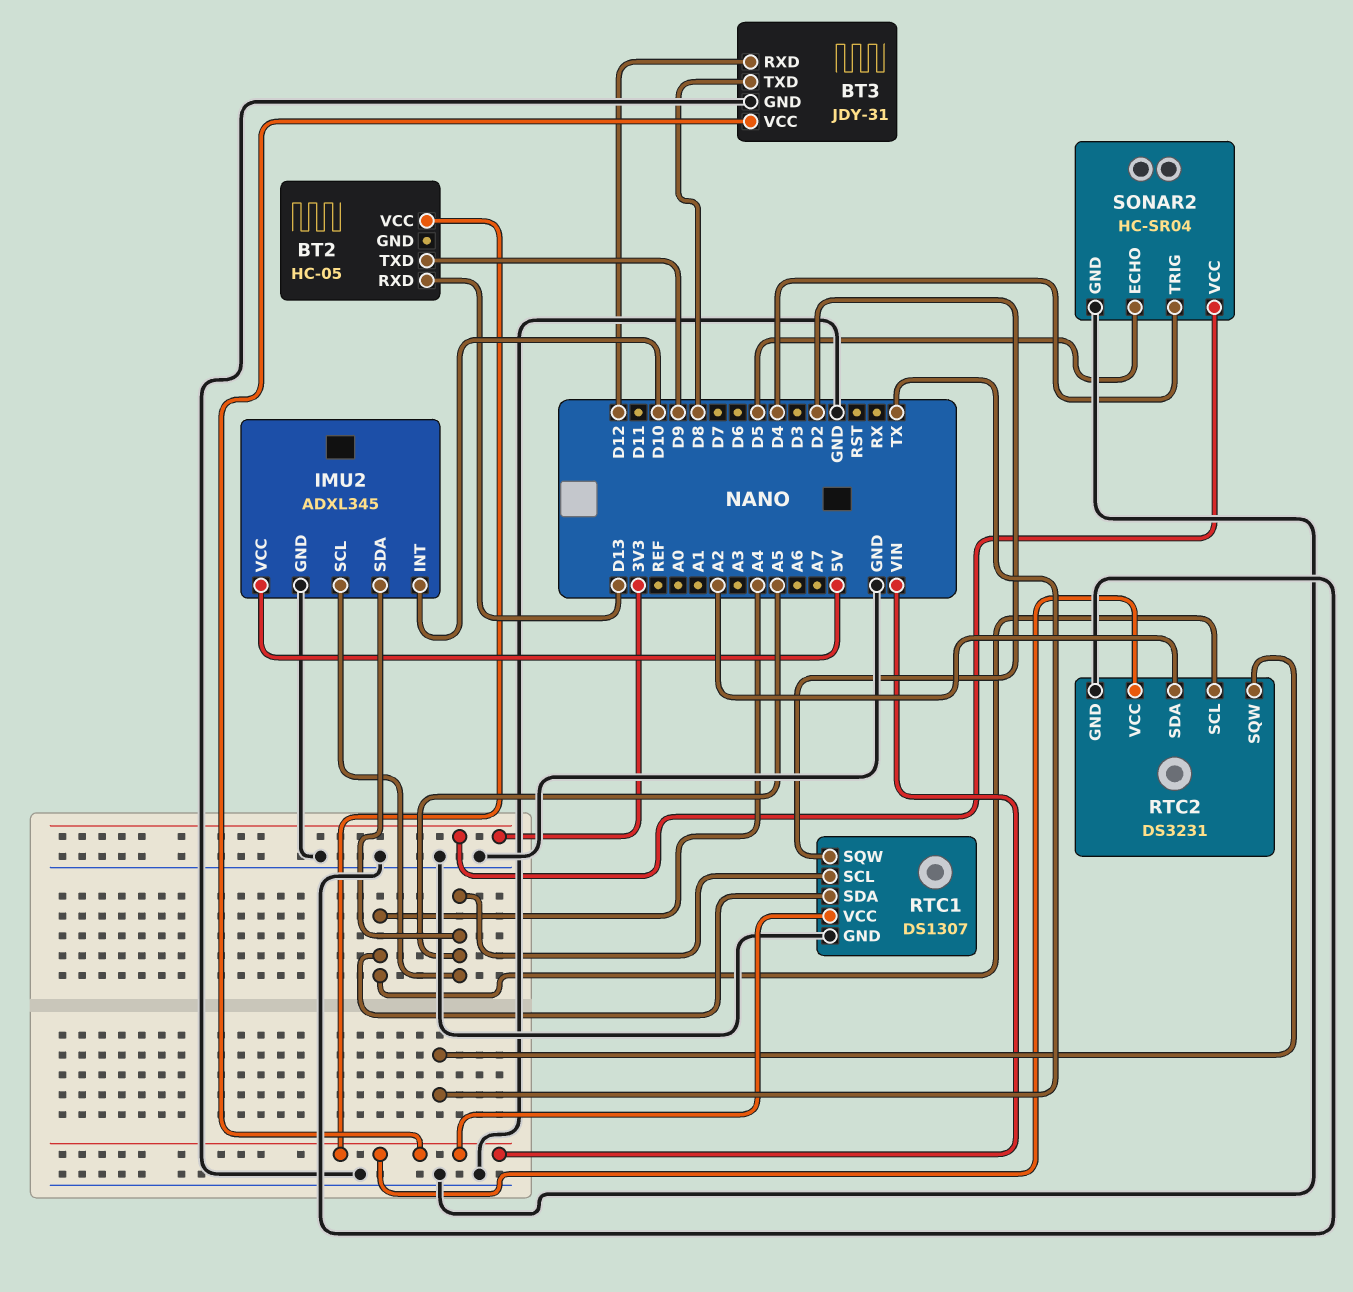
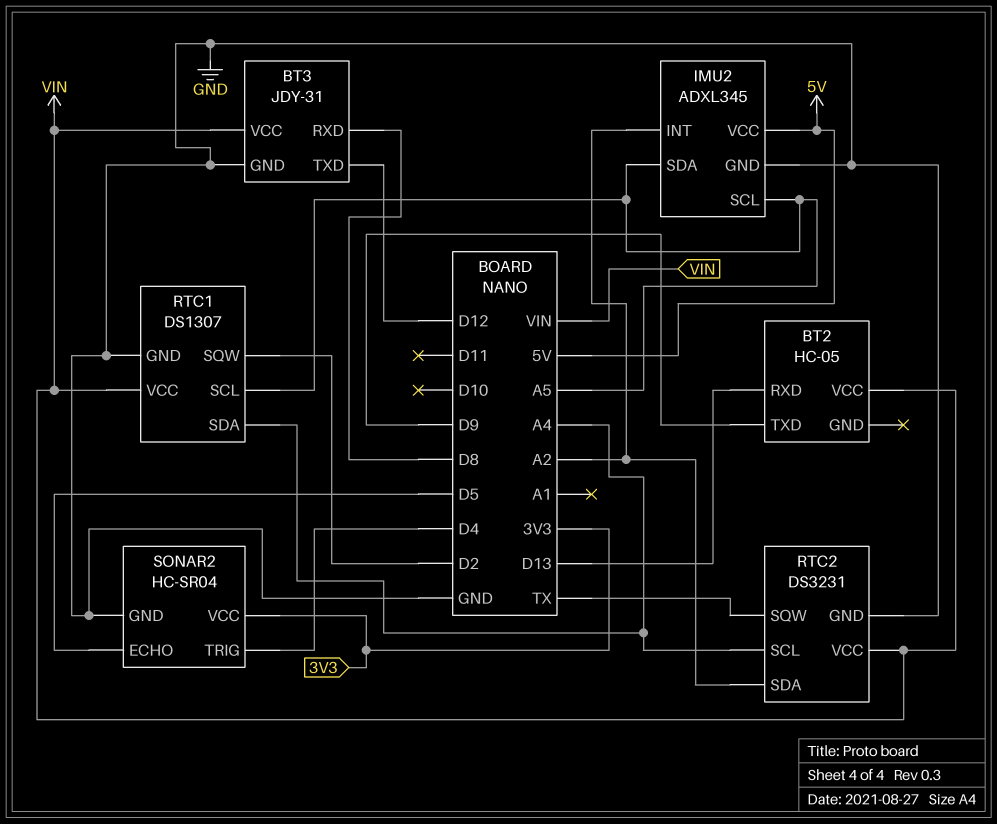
BT3 pin RXD: D12 -> D8
BT3 pin TXD: D8 -> D12
IMU2 pin INT: D10 -> A2

